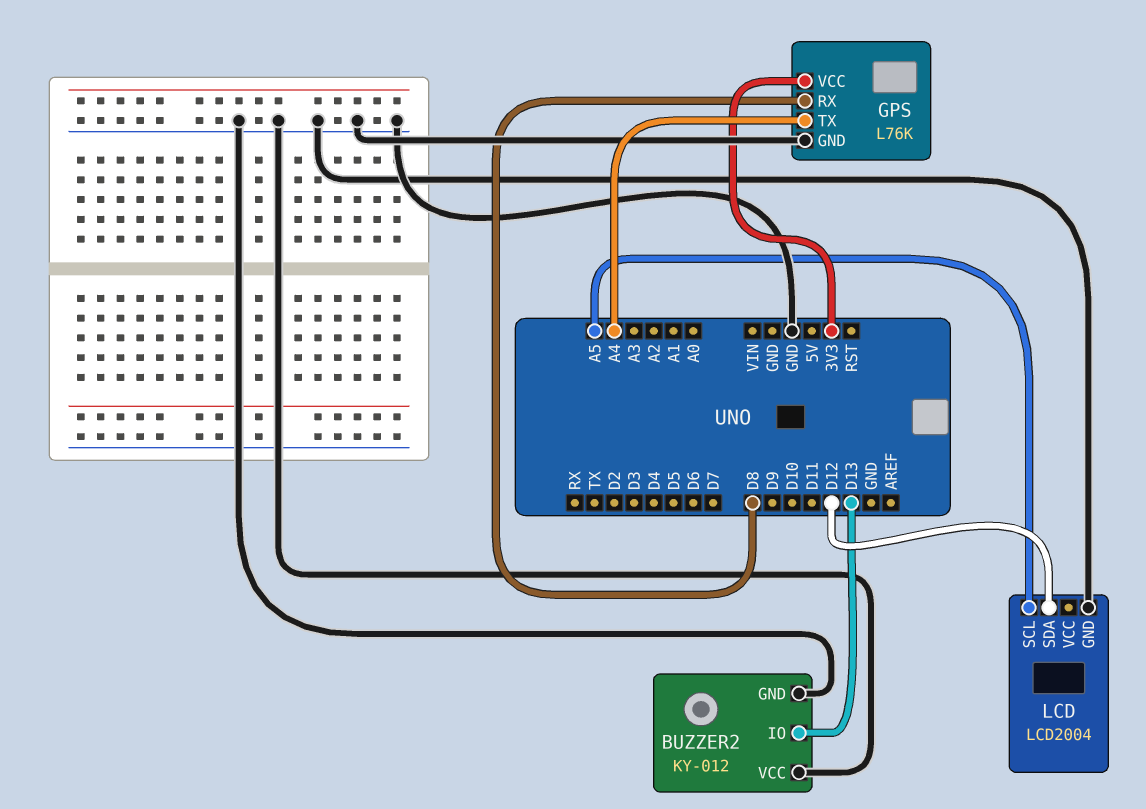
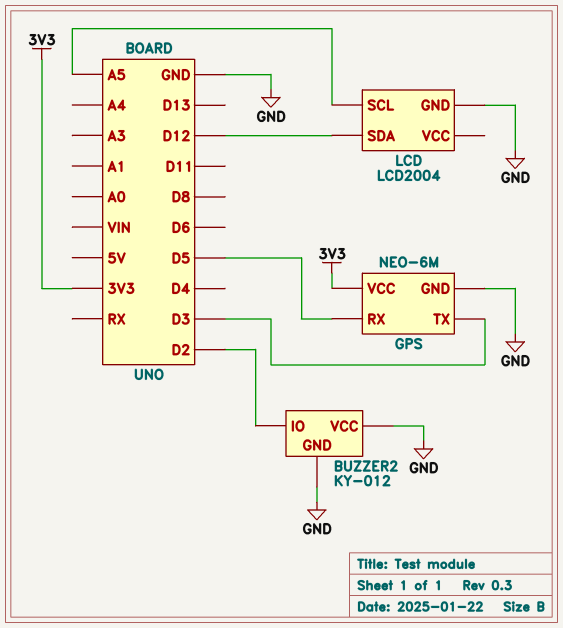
BUZZER2 pin IO: D13 -> D2
GPS: L76K -> NEO-6M
GPS pin RX: D8 -> D5
GPS pin TX: A4 -> D3

